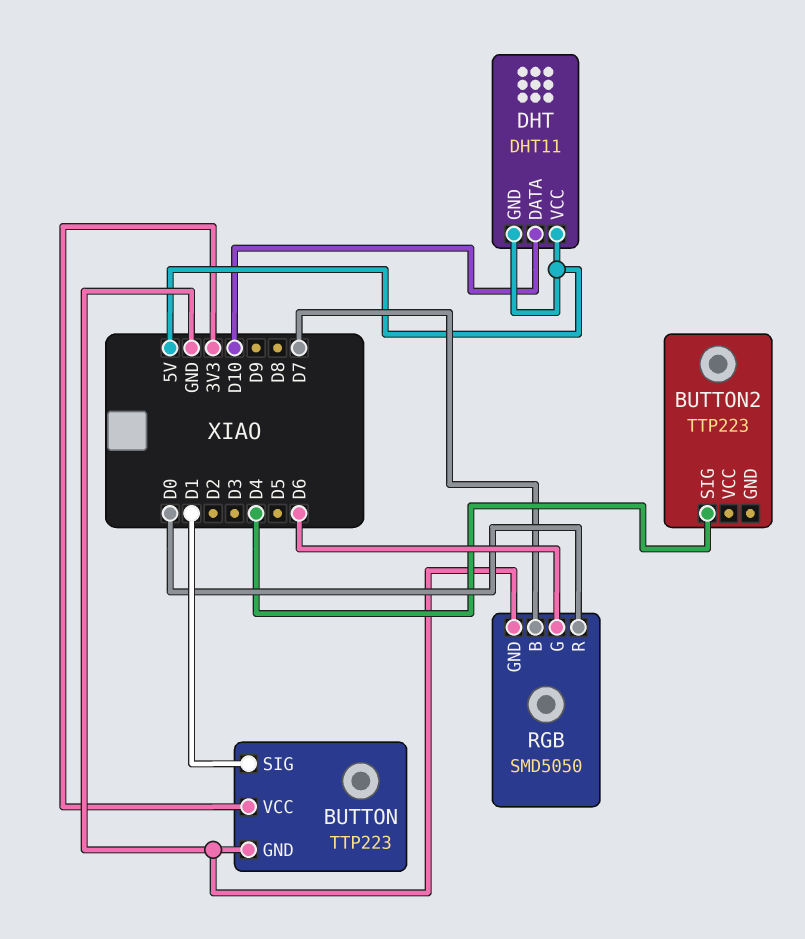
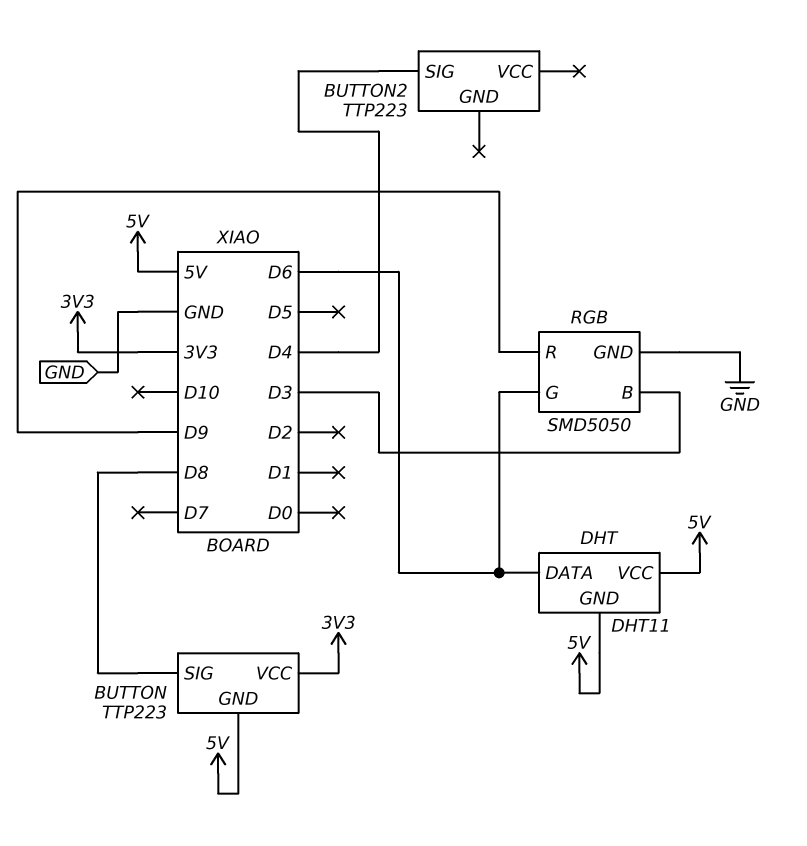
BUTTON pin GND: GND -> 5V
BUTTON pin SIG: D1 -> D8
DHT pin DATA: D10 -> D6
RGB pin B: D7 -> D3
RGB pin R: D0 -> D9

